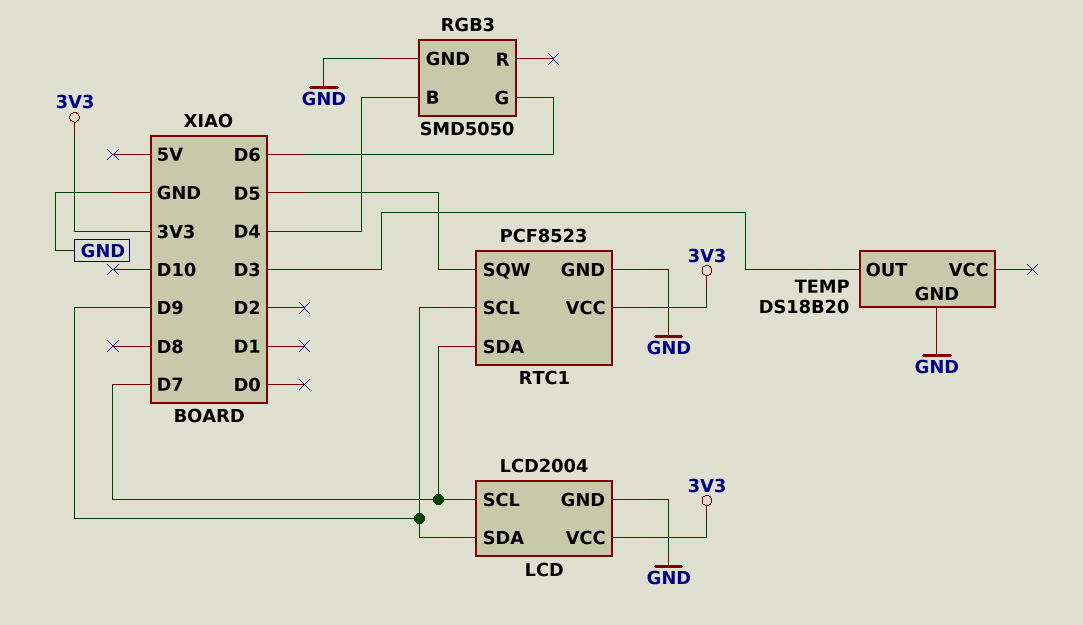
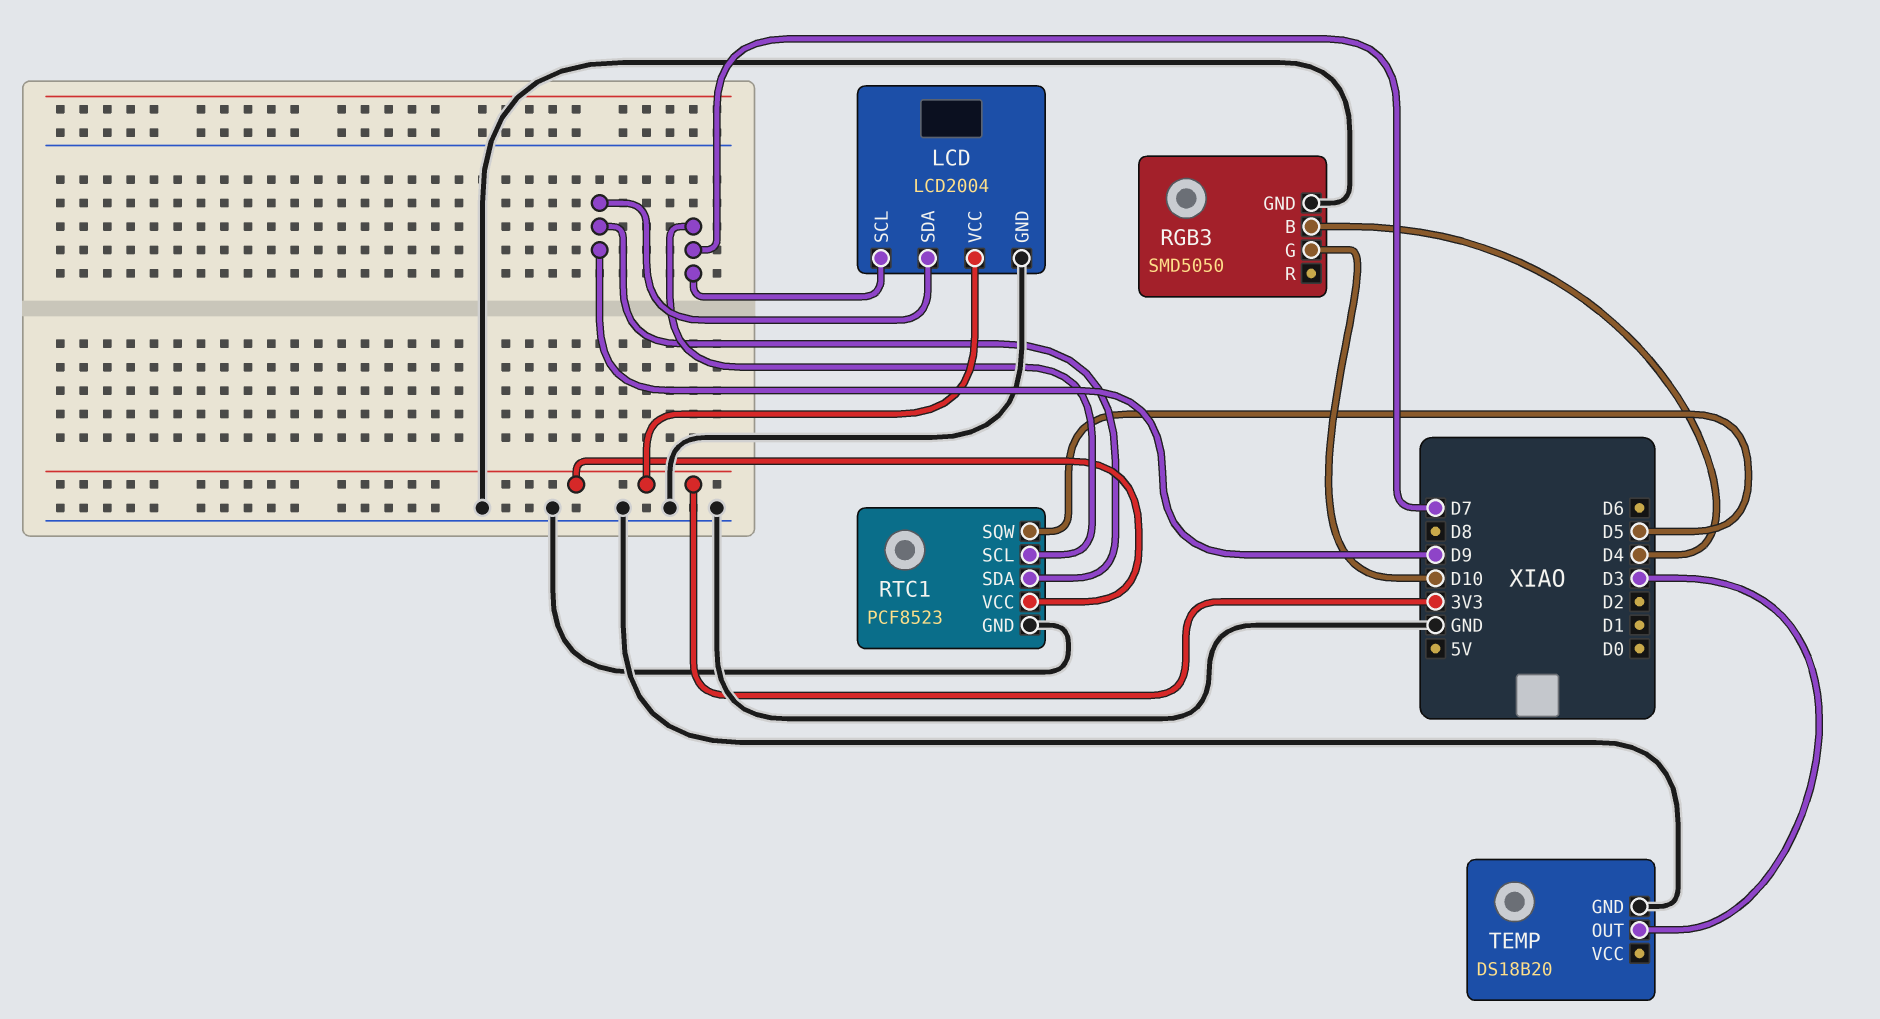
RGB3 pin G: D6 -> D10
RTC1 pin SCL: D9 -> D7
RTC1 pin SDA: D7 -> D9

